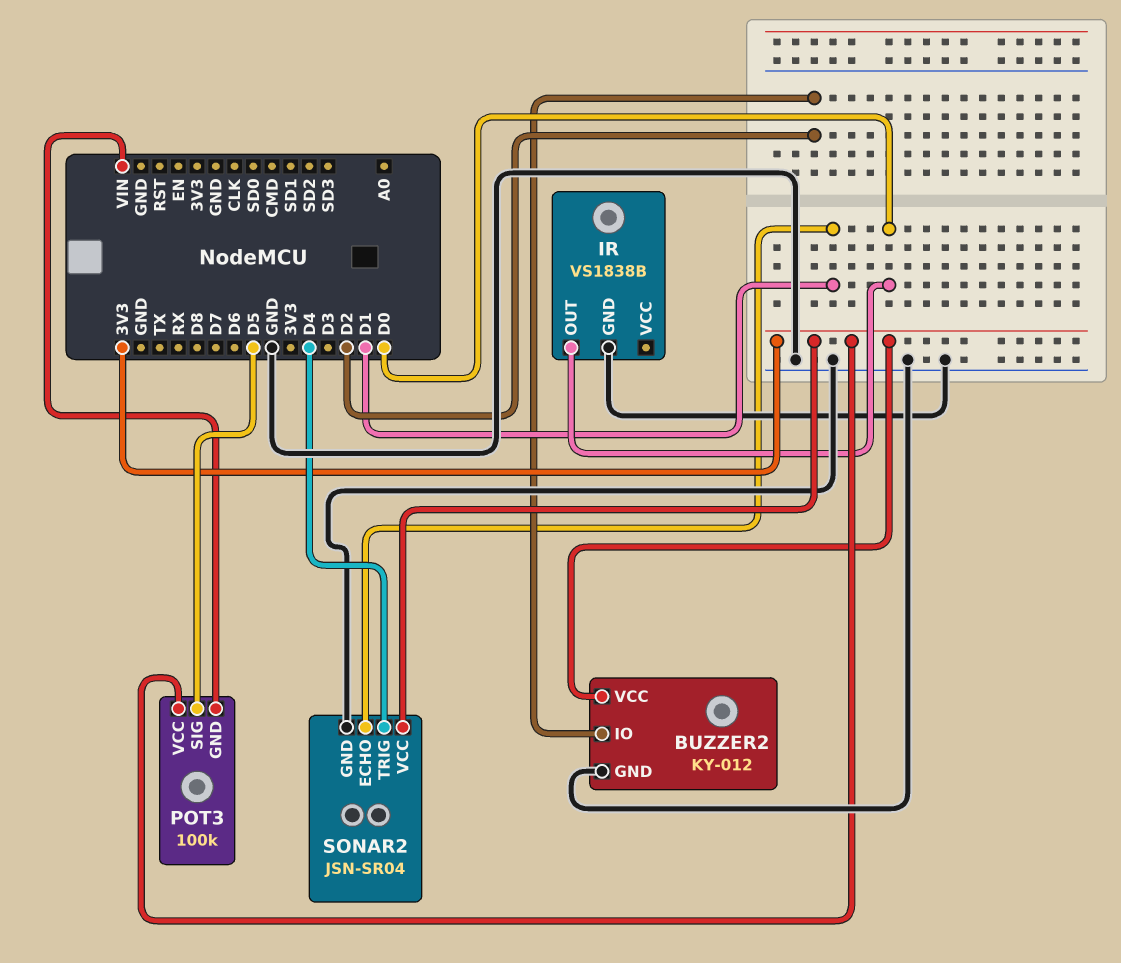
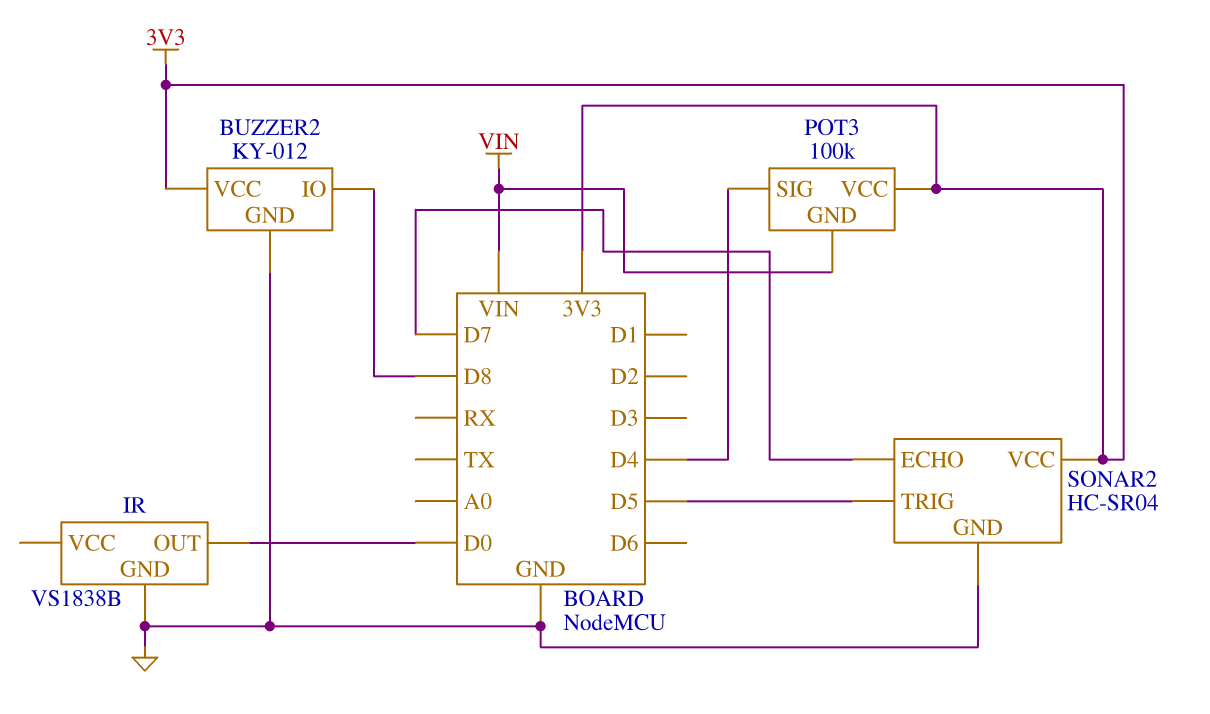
BUZZER2 pin IO: D2 -> D8
POT3 pin SIG: D5 -> D4
SONAR2: JSN-SR04 -> HC-SR04
SONAR2 pin ECHO: D1 -> D7
SONAR2 pin TRIG: D4 -> D5

